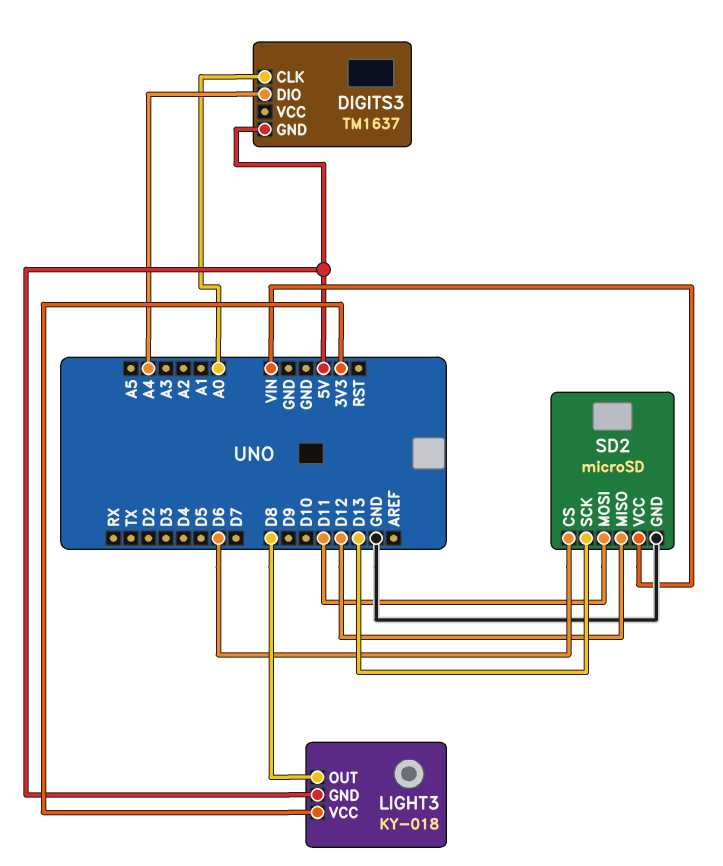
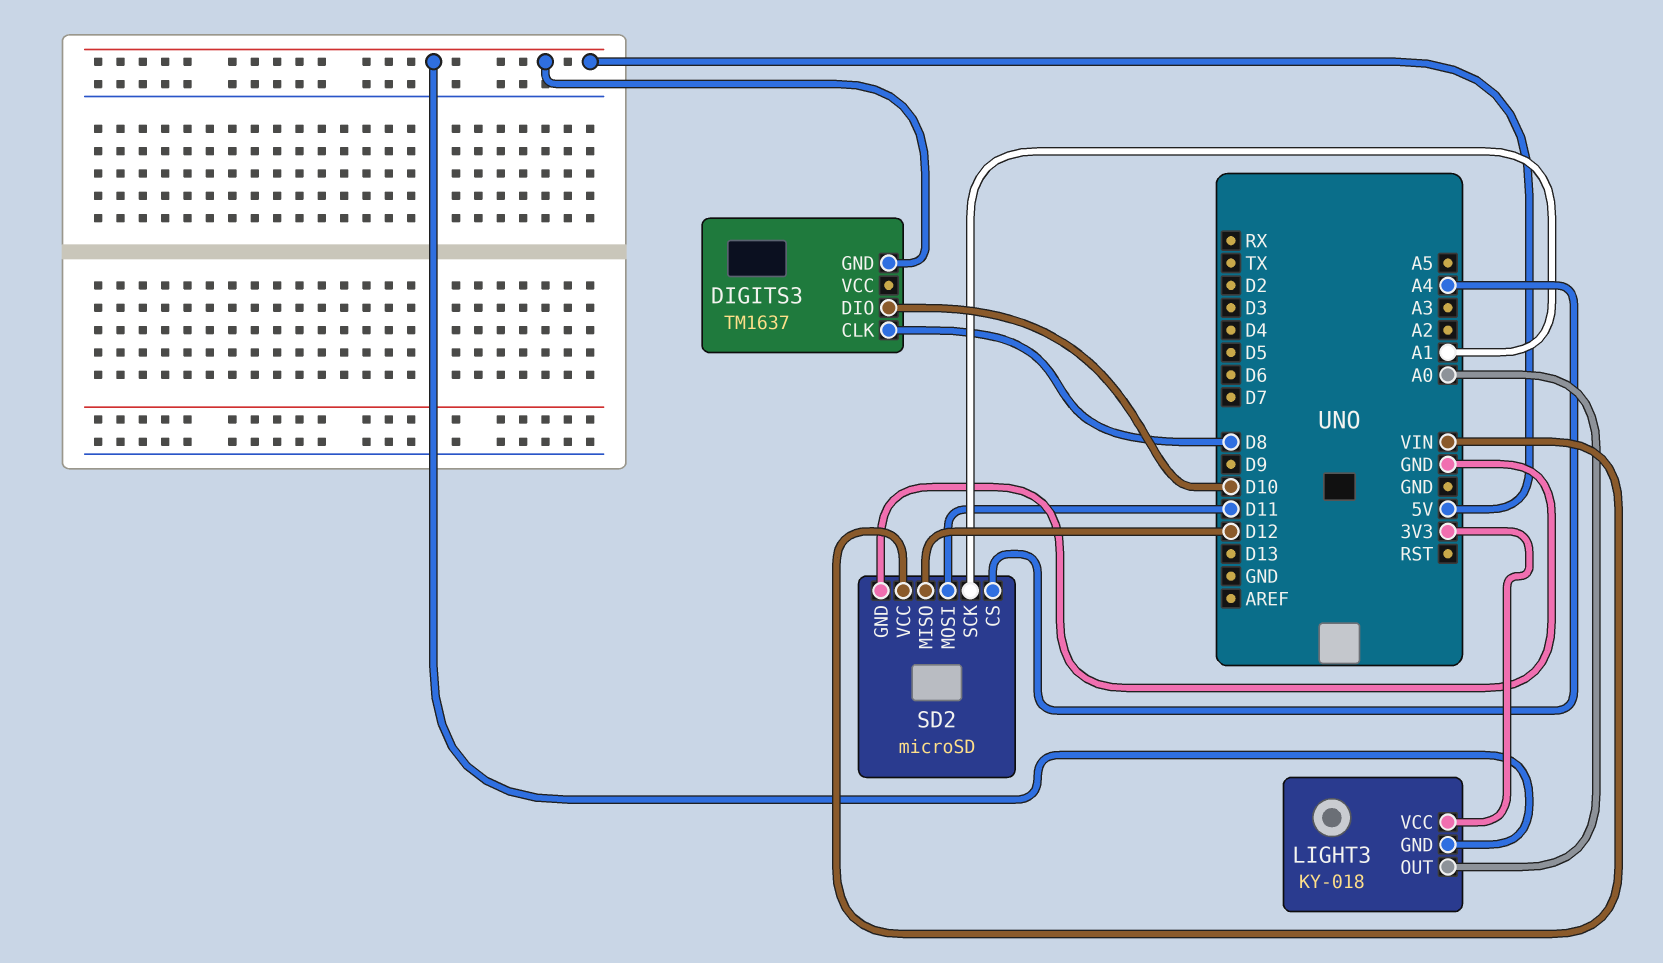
DIGITS3 pin CLK: A0 -> D8
DIGITS3 pin DIO: A4 -> D10
LIGHT3 pin OUT: D8 -> A0
SD2 pin CS: D6 -> A4
SD2 pin SCK: D13 -> A1

